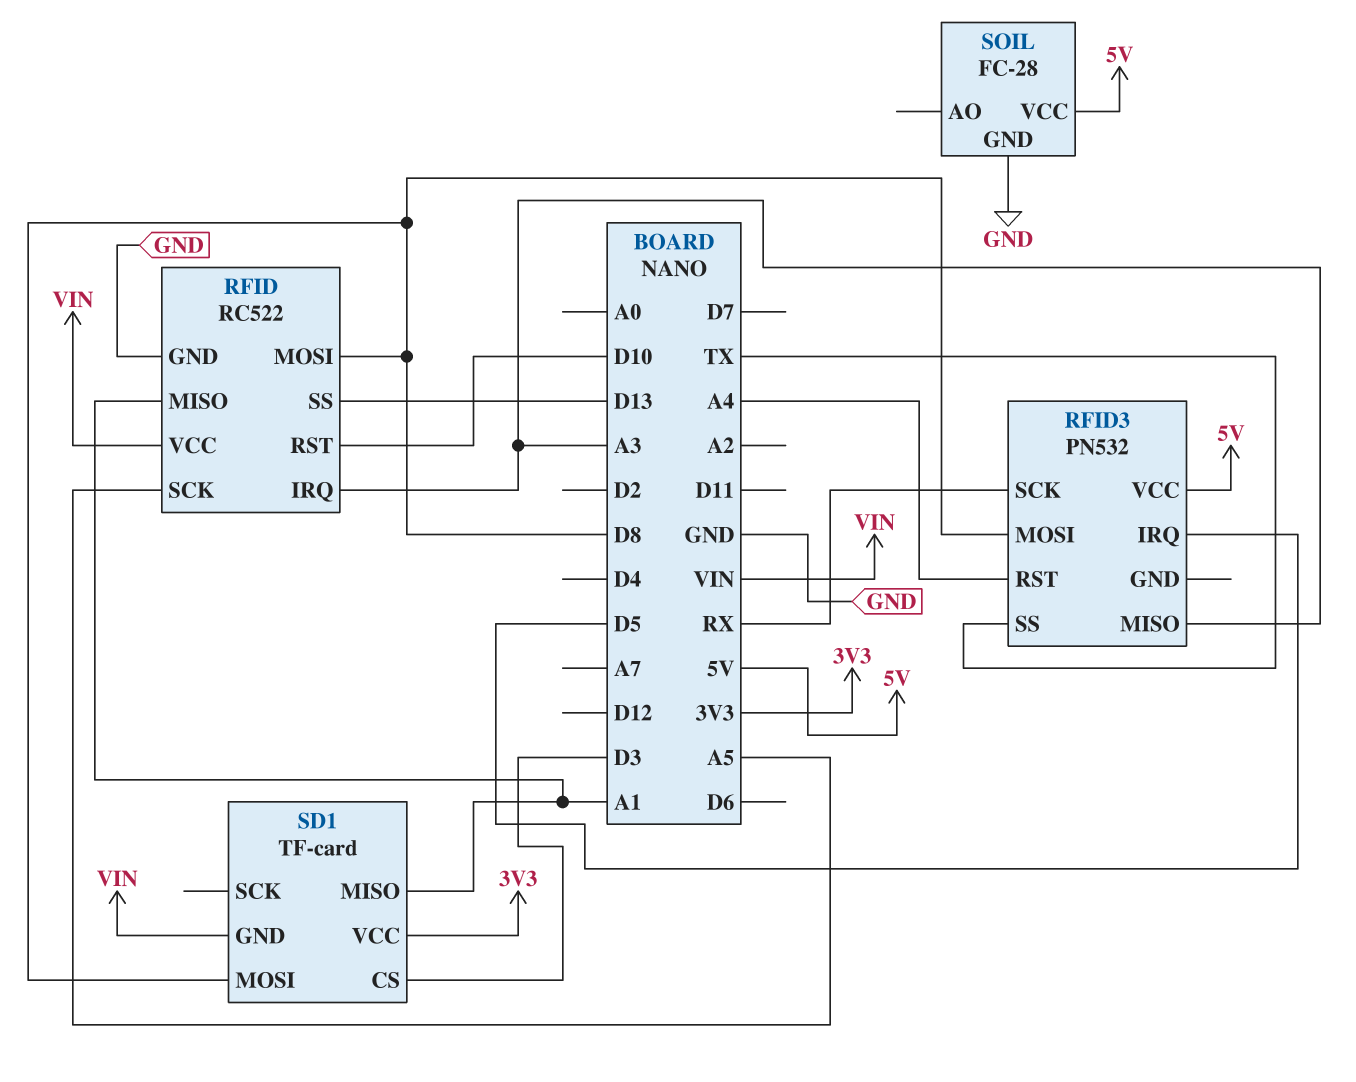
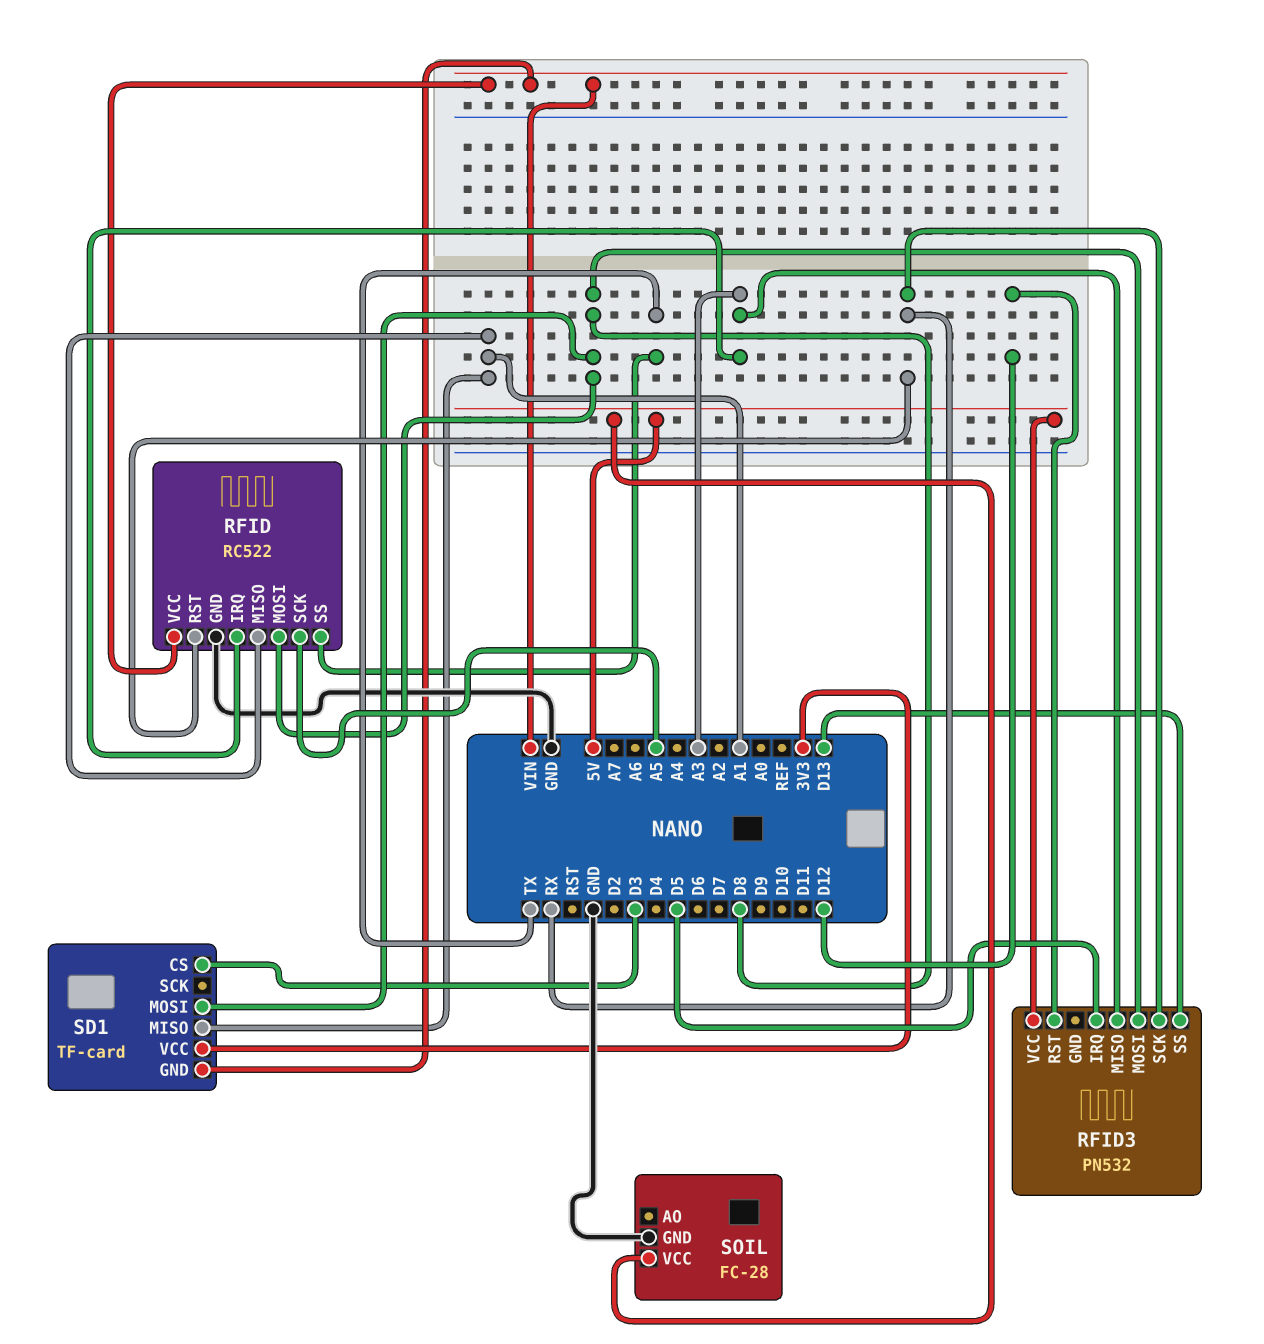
RFID pin RST: D10 -> RX
RFID pin SS: D13 -> TX
RFID3 pin RST: A4 -> D12
RFID3 pin SS: TX -> D13

